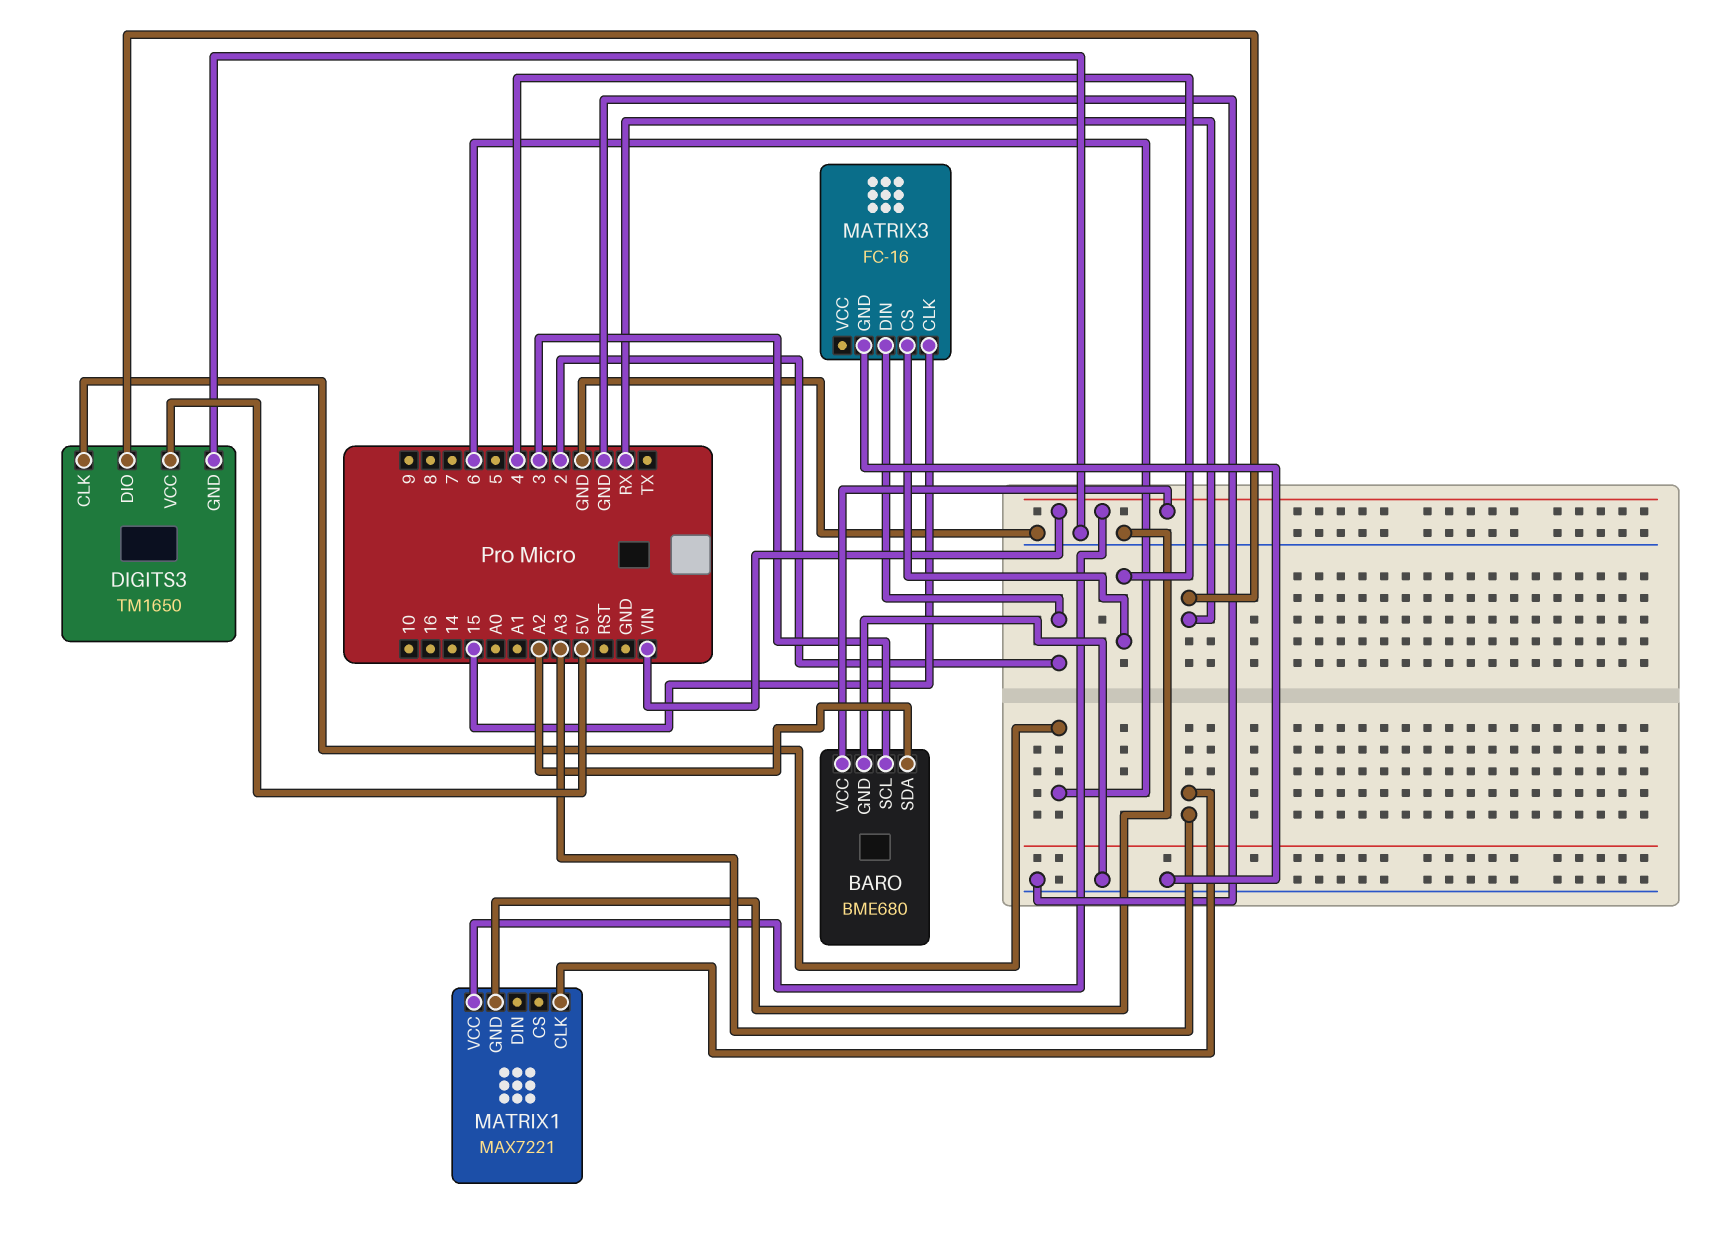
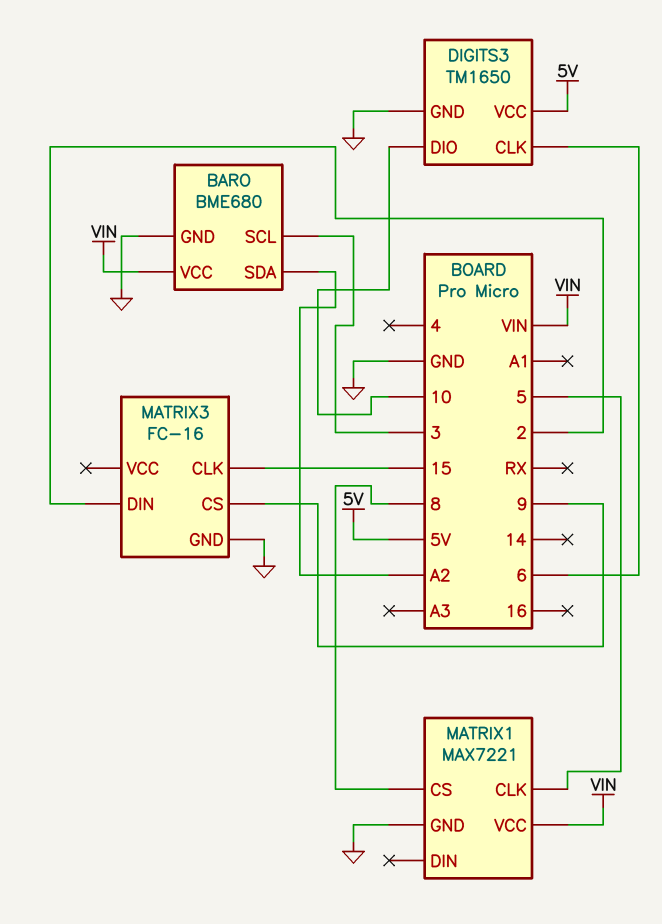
DIGITS3 pin DIO: RX -> 10
MATRIX1 pin CLK: A3 -> 5
MATRIX1 pin CS: none -> 8
MATRIX3 pin CS: 4 -> 9

